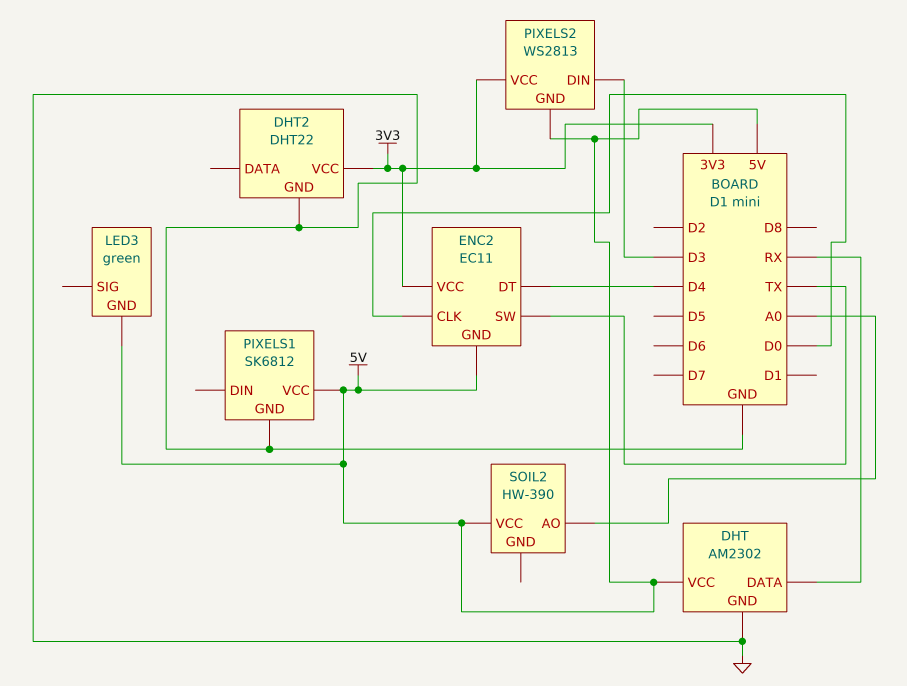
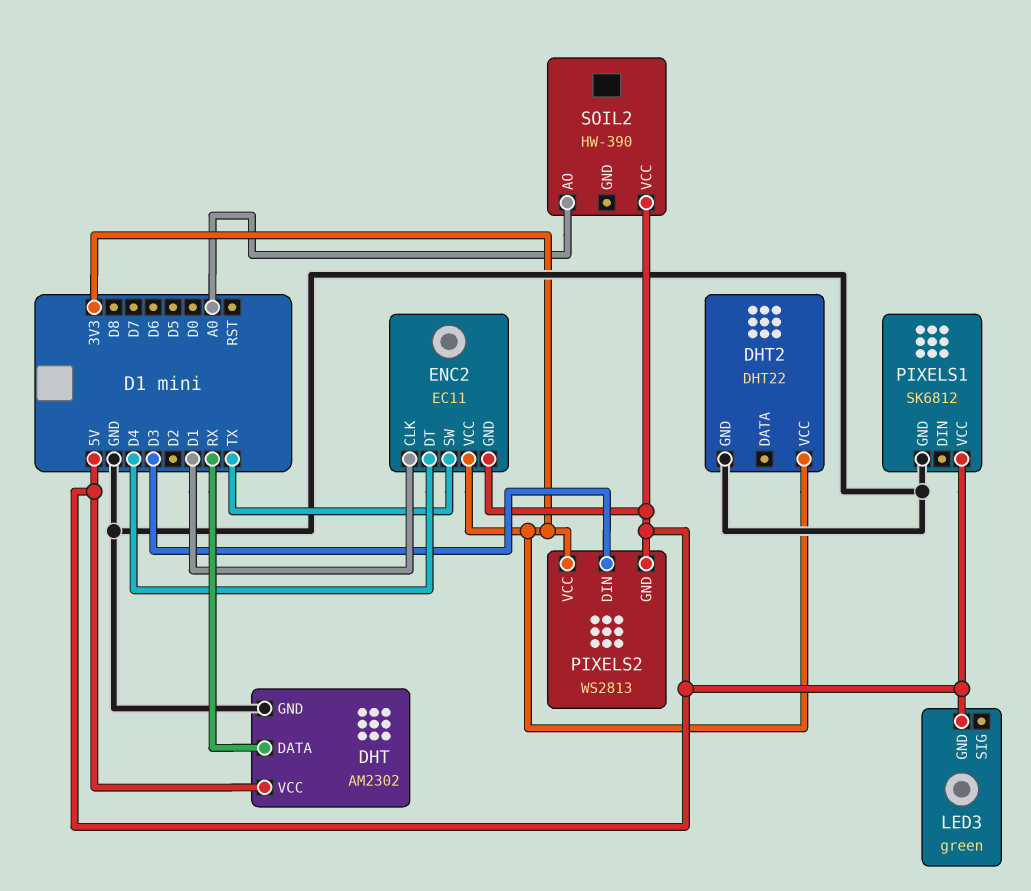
ENC2 pin CLK: D0 -> D1

